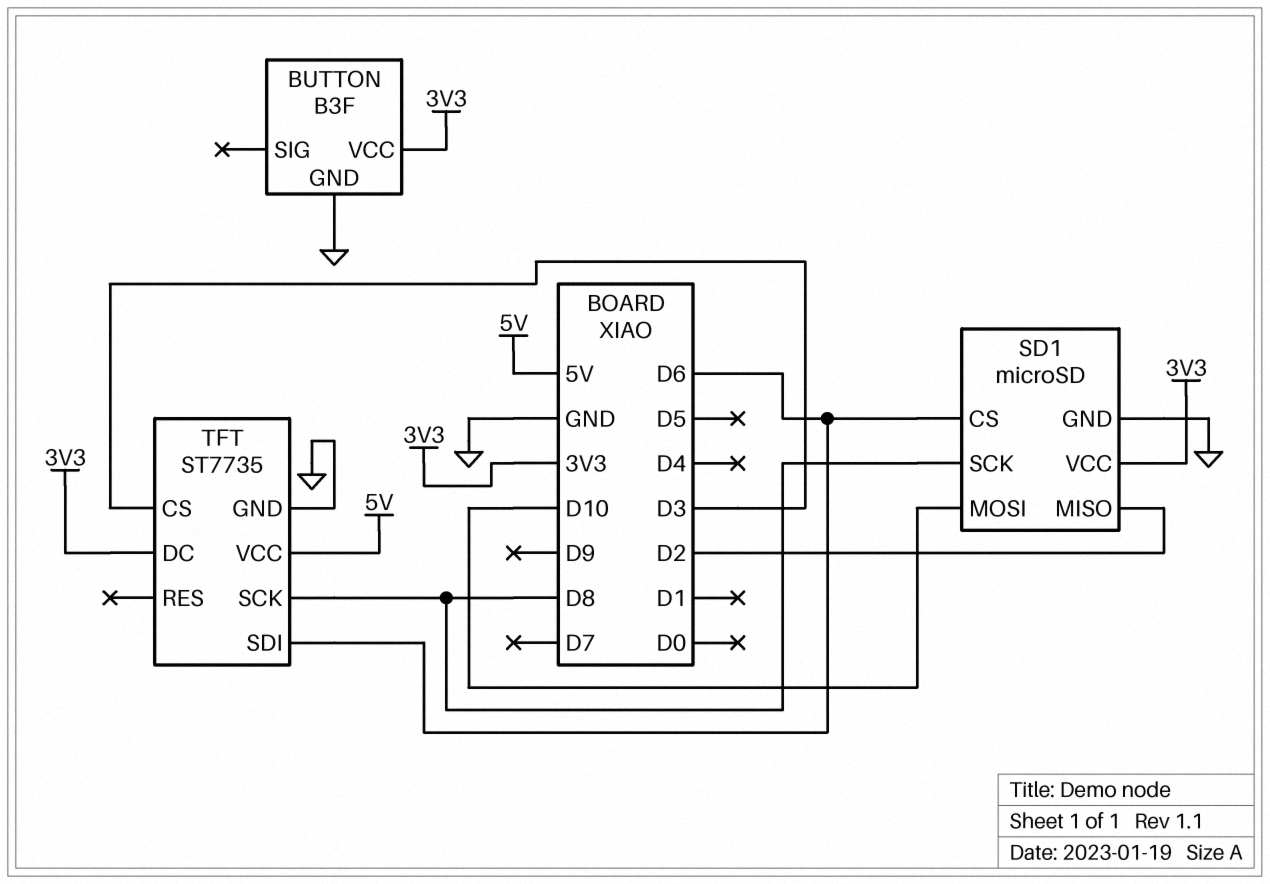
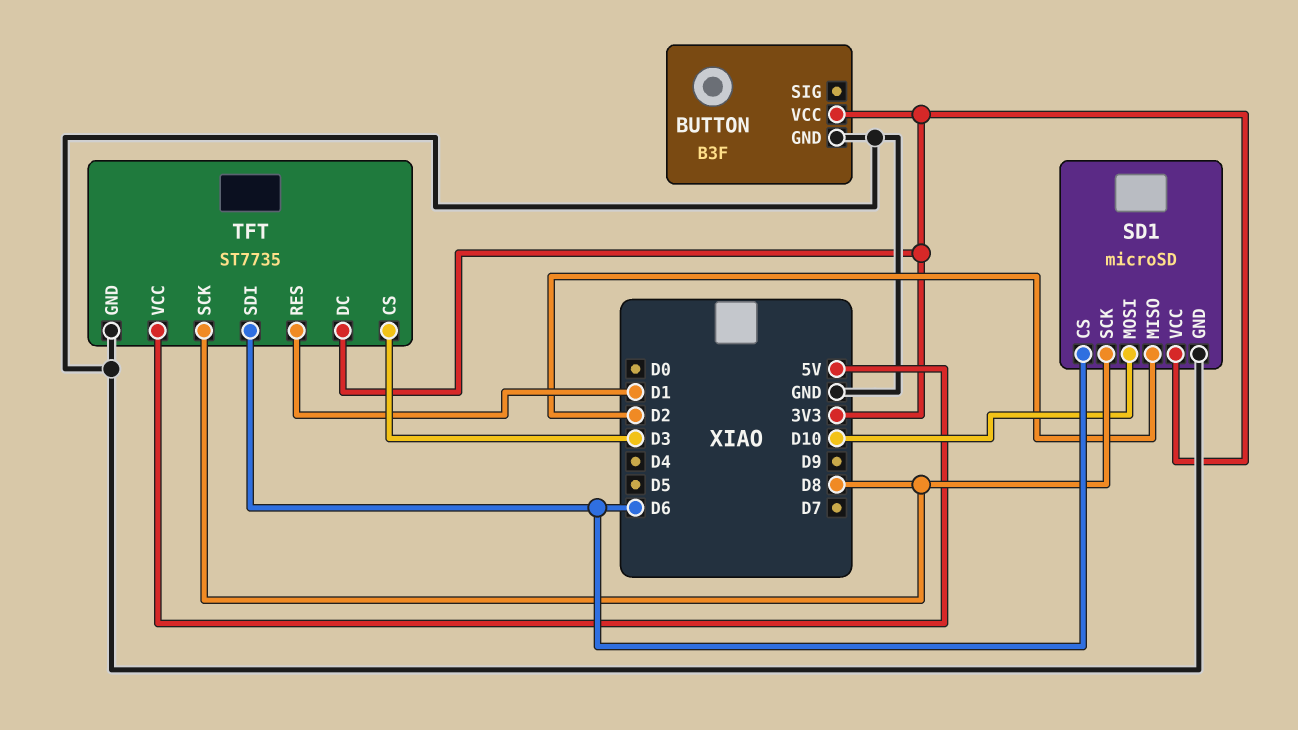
TFT pin RES: none -> D1

